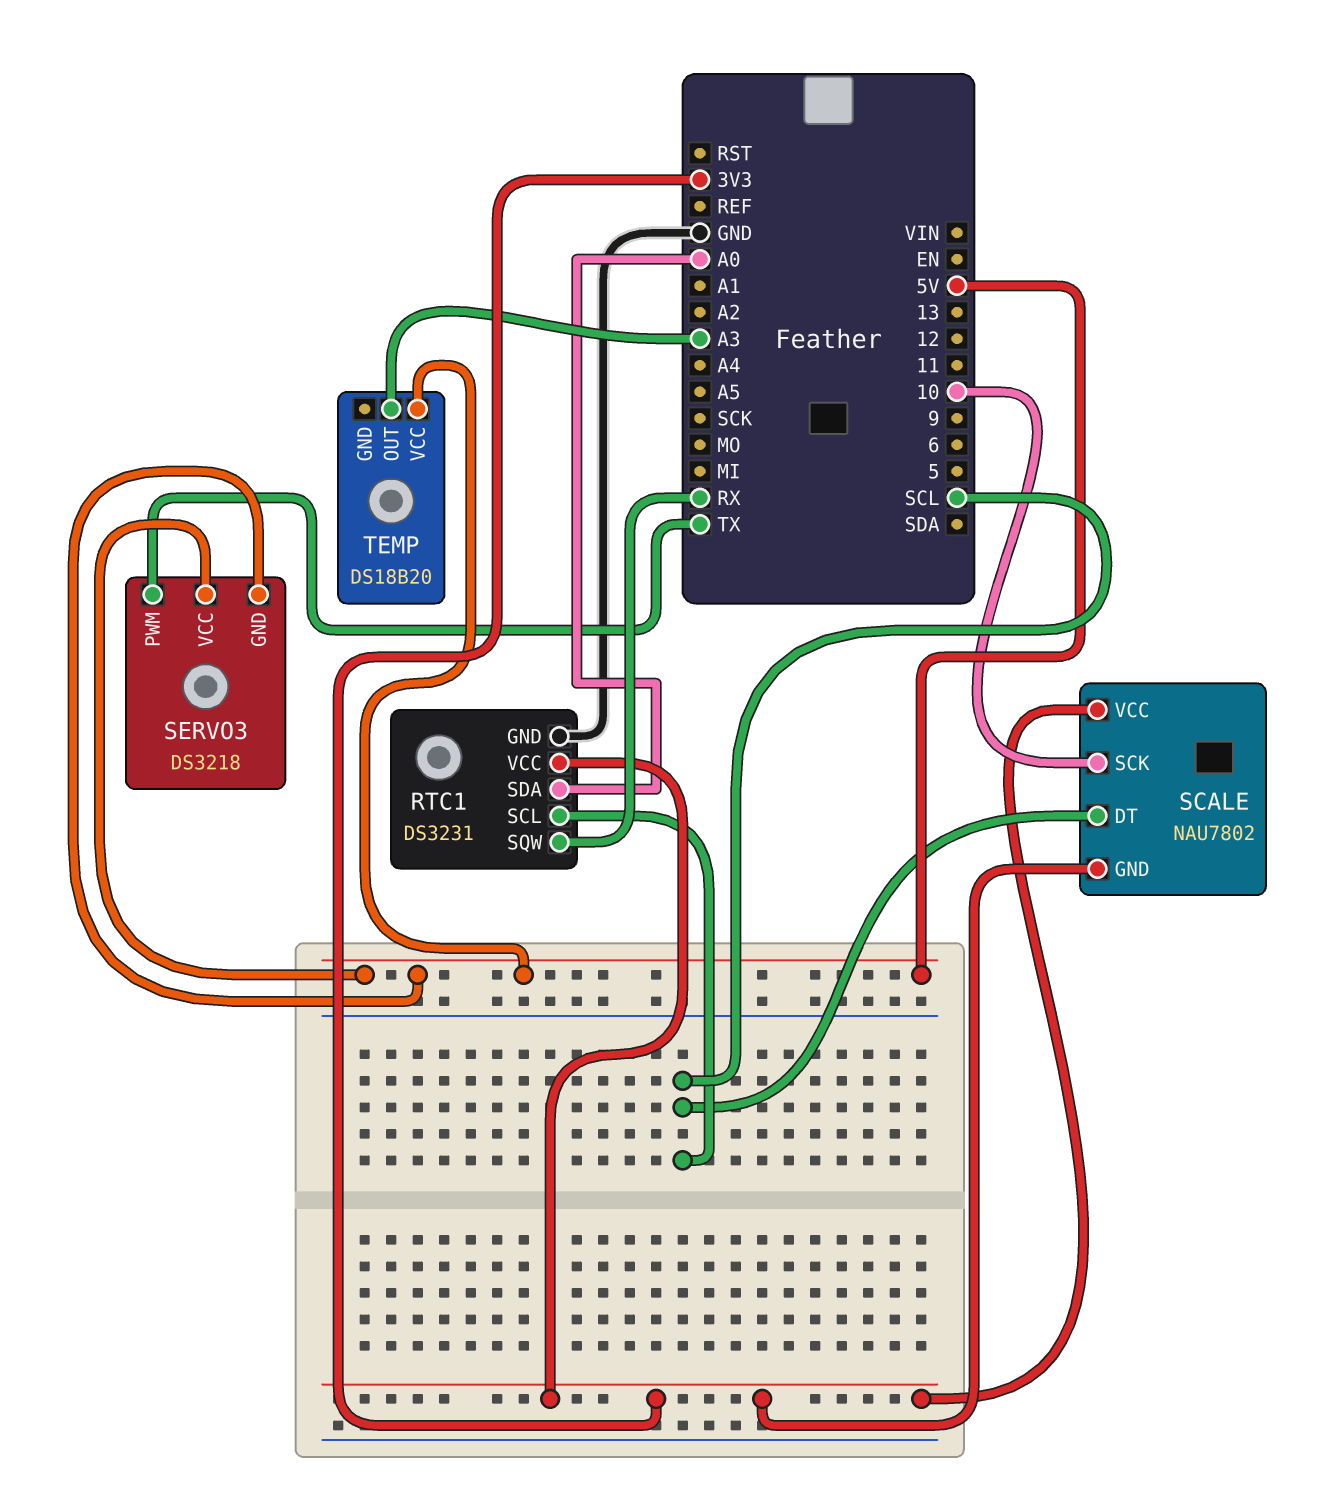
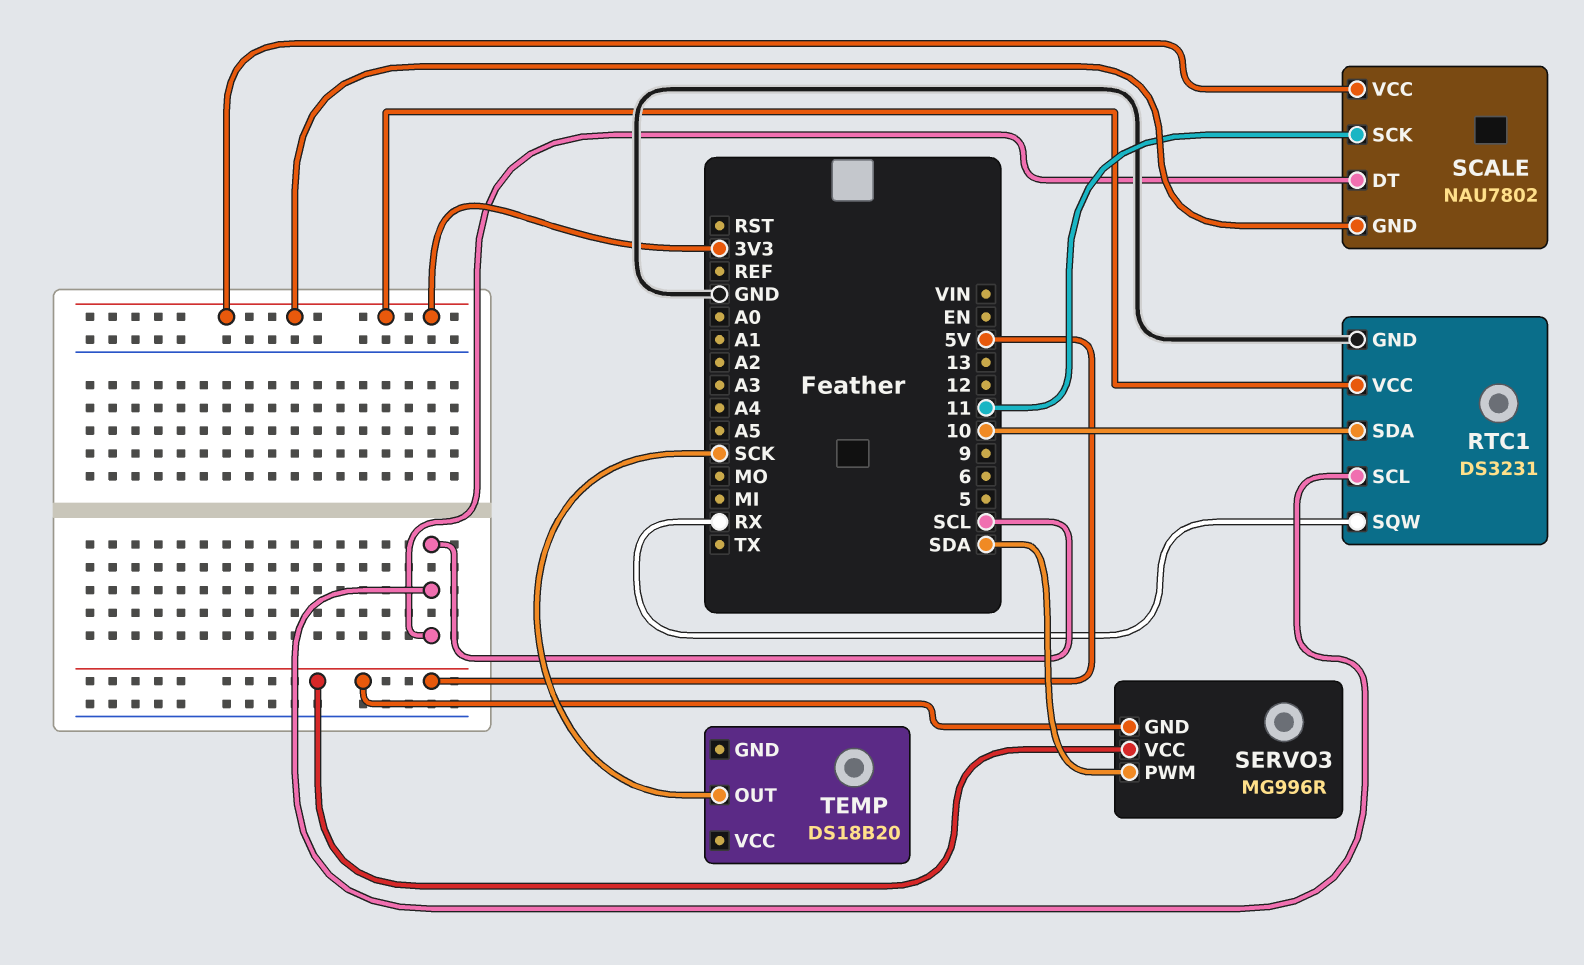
RTC1 pin SDA: A0 -> 10
SCALE pin SCK: 10 -> 11
SERVO3: DS3218 -> MG996R
SERVO3 pin PWM: TX -> SDA
TEMP pin OUT: A3 -> SCK
TEMP pin VCC: 5V -> none

